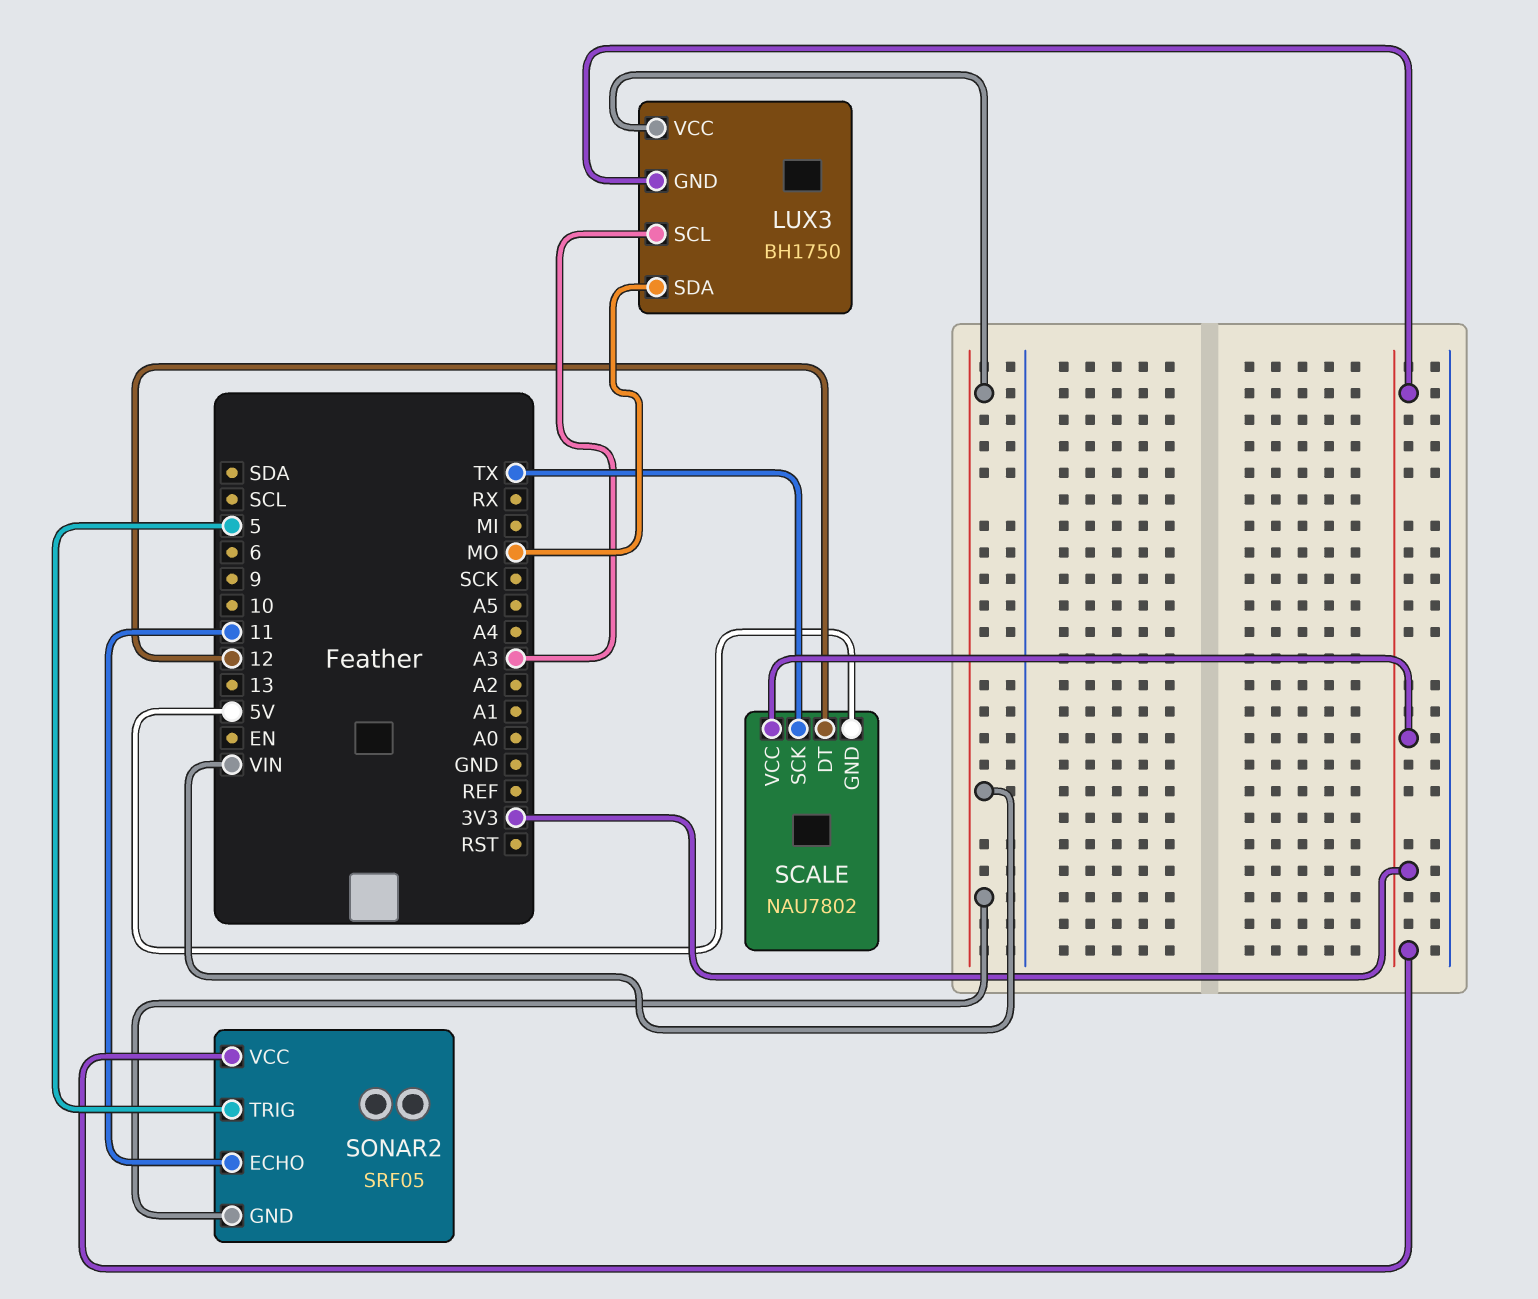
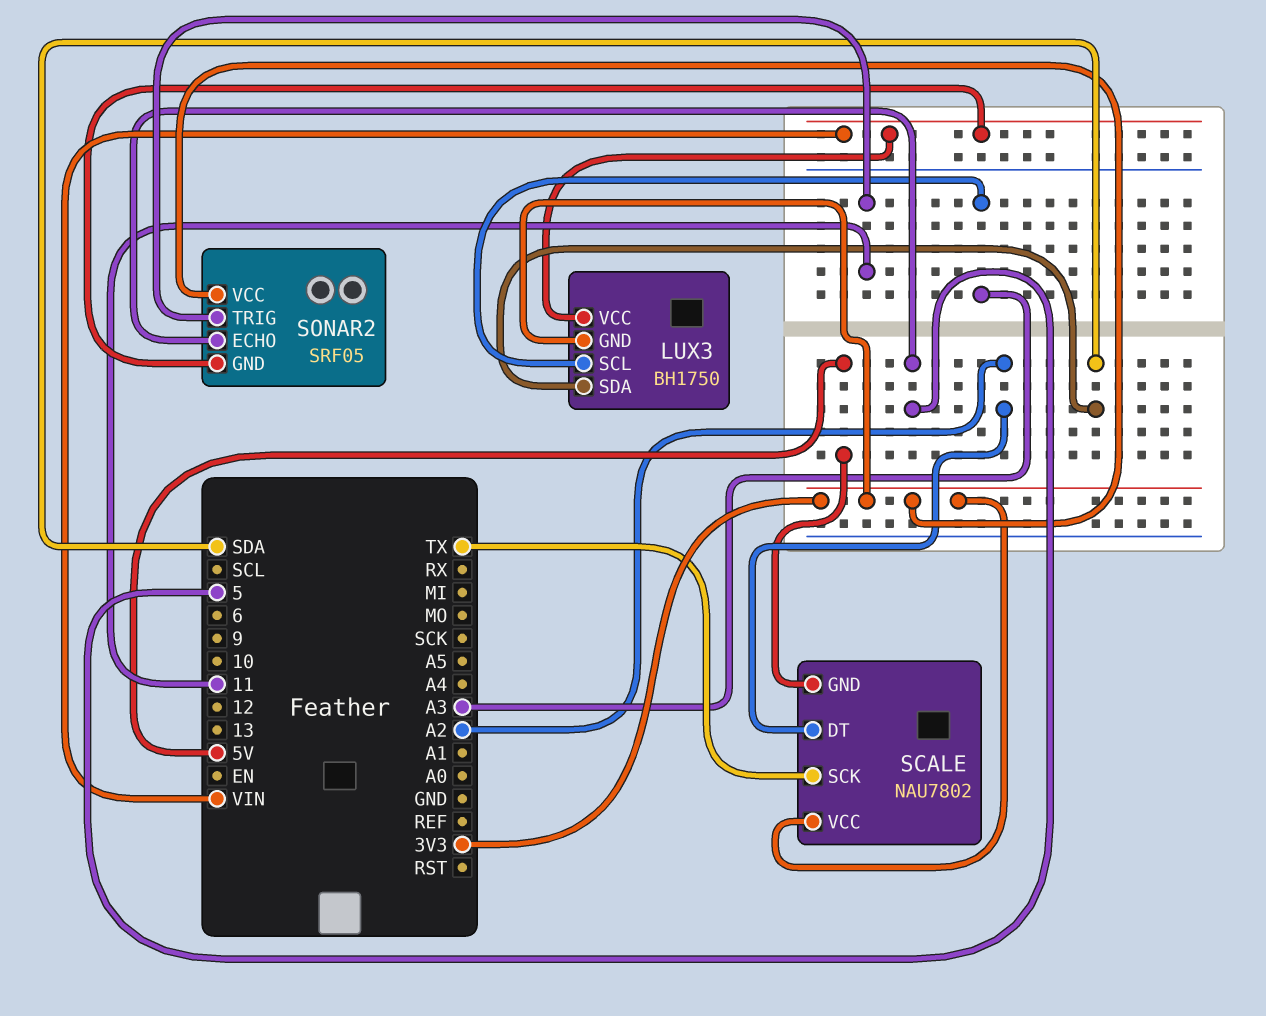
LUX3 pin SDA: MO -> SDA
SCALE pin DT: 12 -> A2
SONAR2 pin ECHO: 11 -> 5
SONAR2 pin TRIG: 5 -> 11

